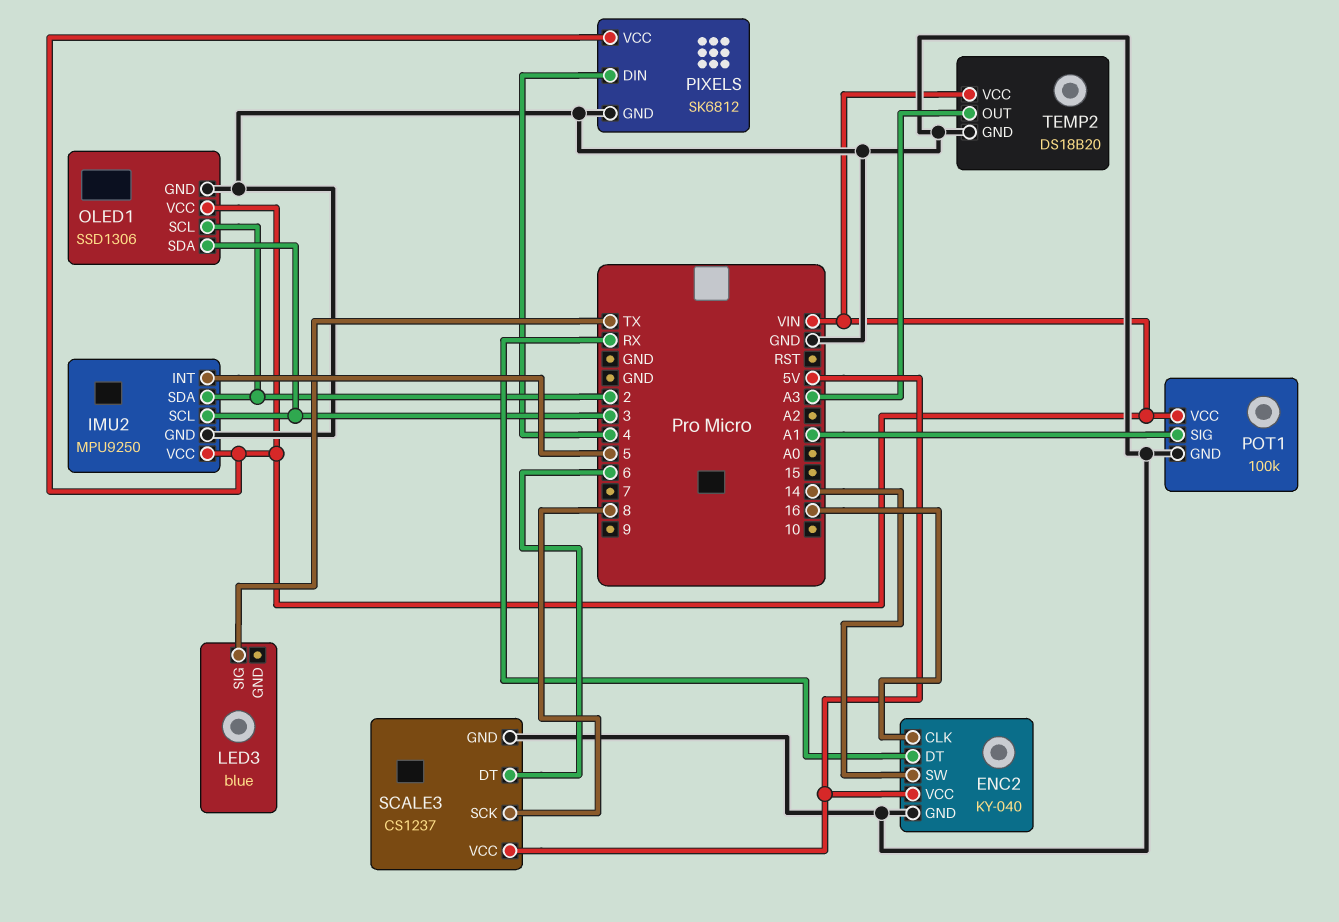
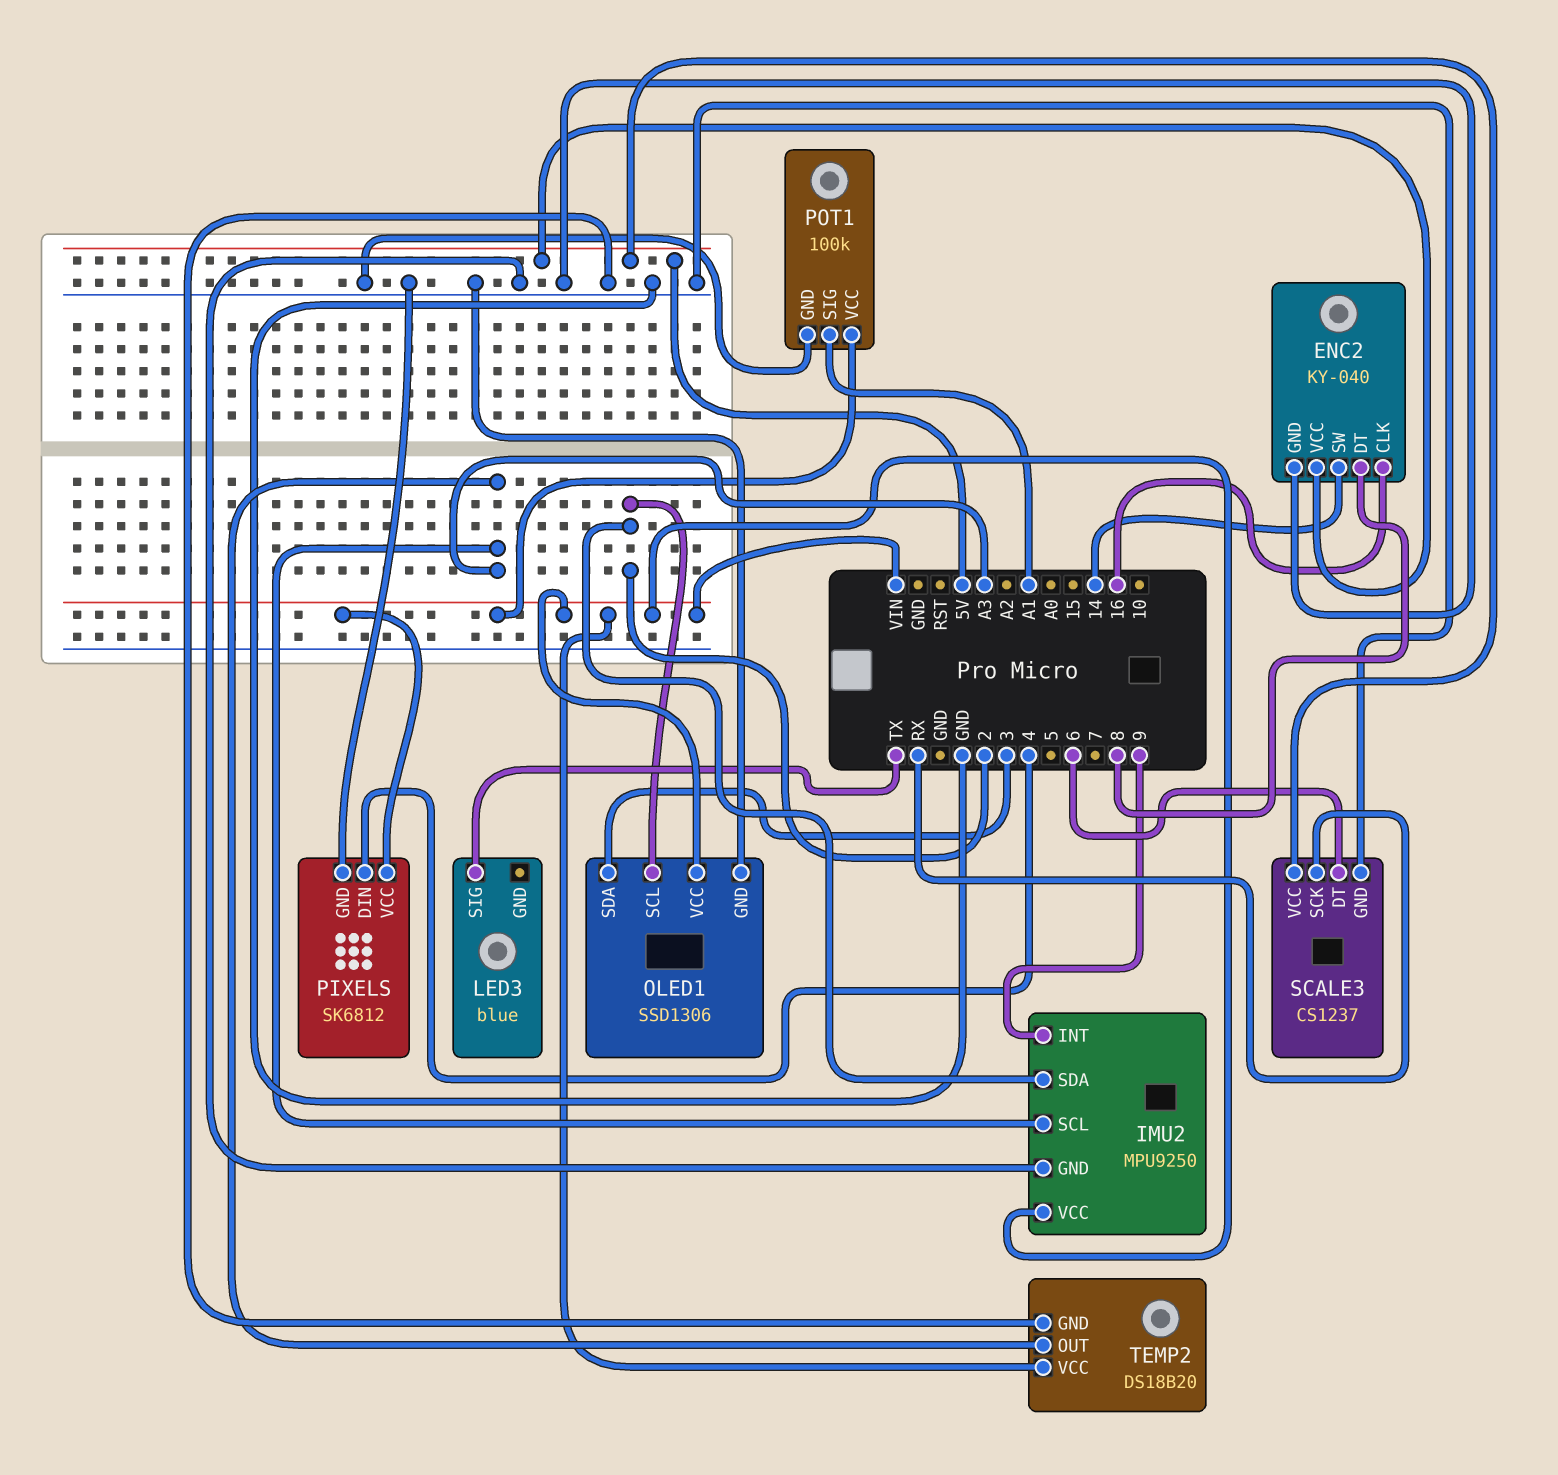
ENC2 pin DT: RX -> 8
IMU2 pin INT: 5 -> 9
IMU2 pin SCL: 3 -> A3
SCALE3 pin SCK: 8 -> RX

